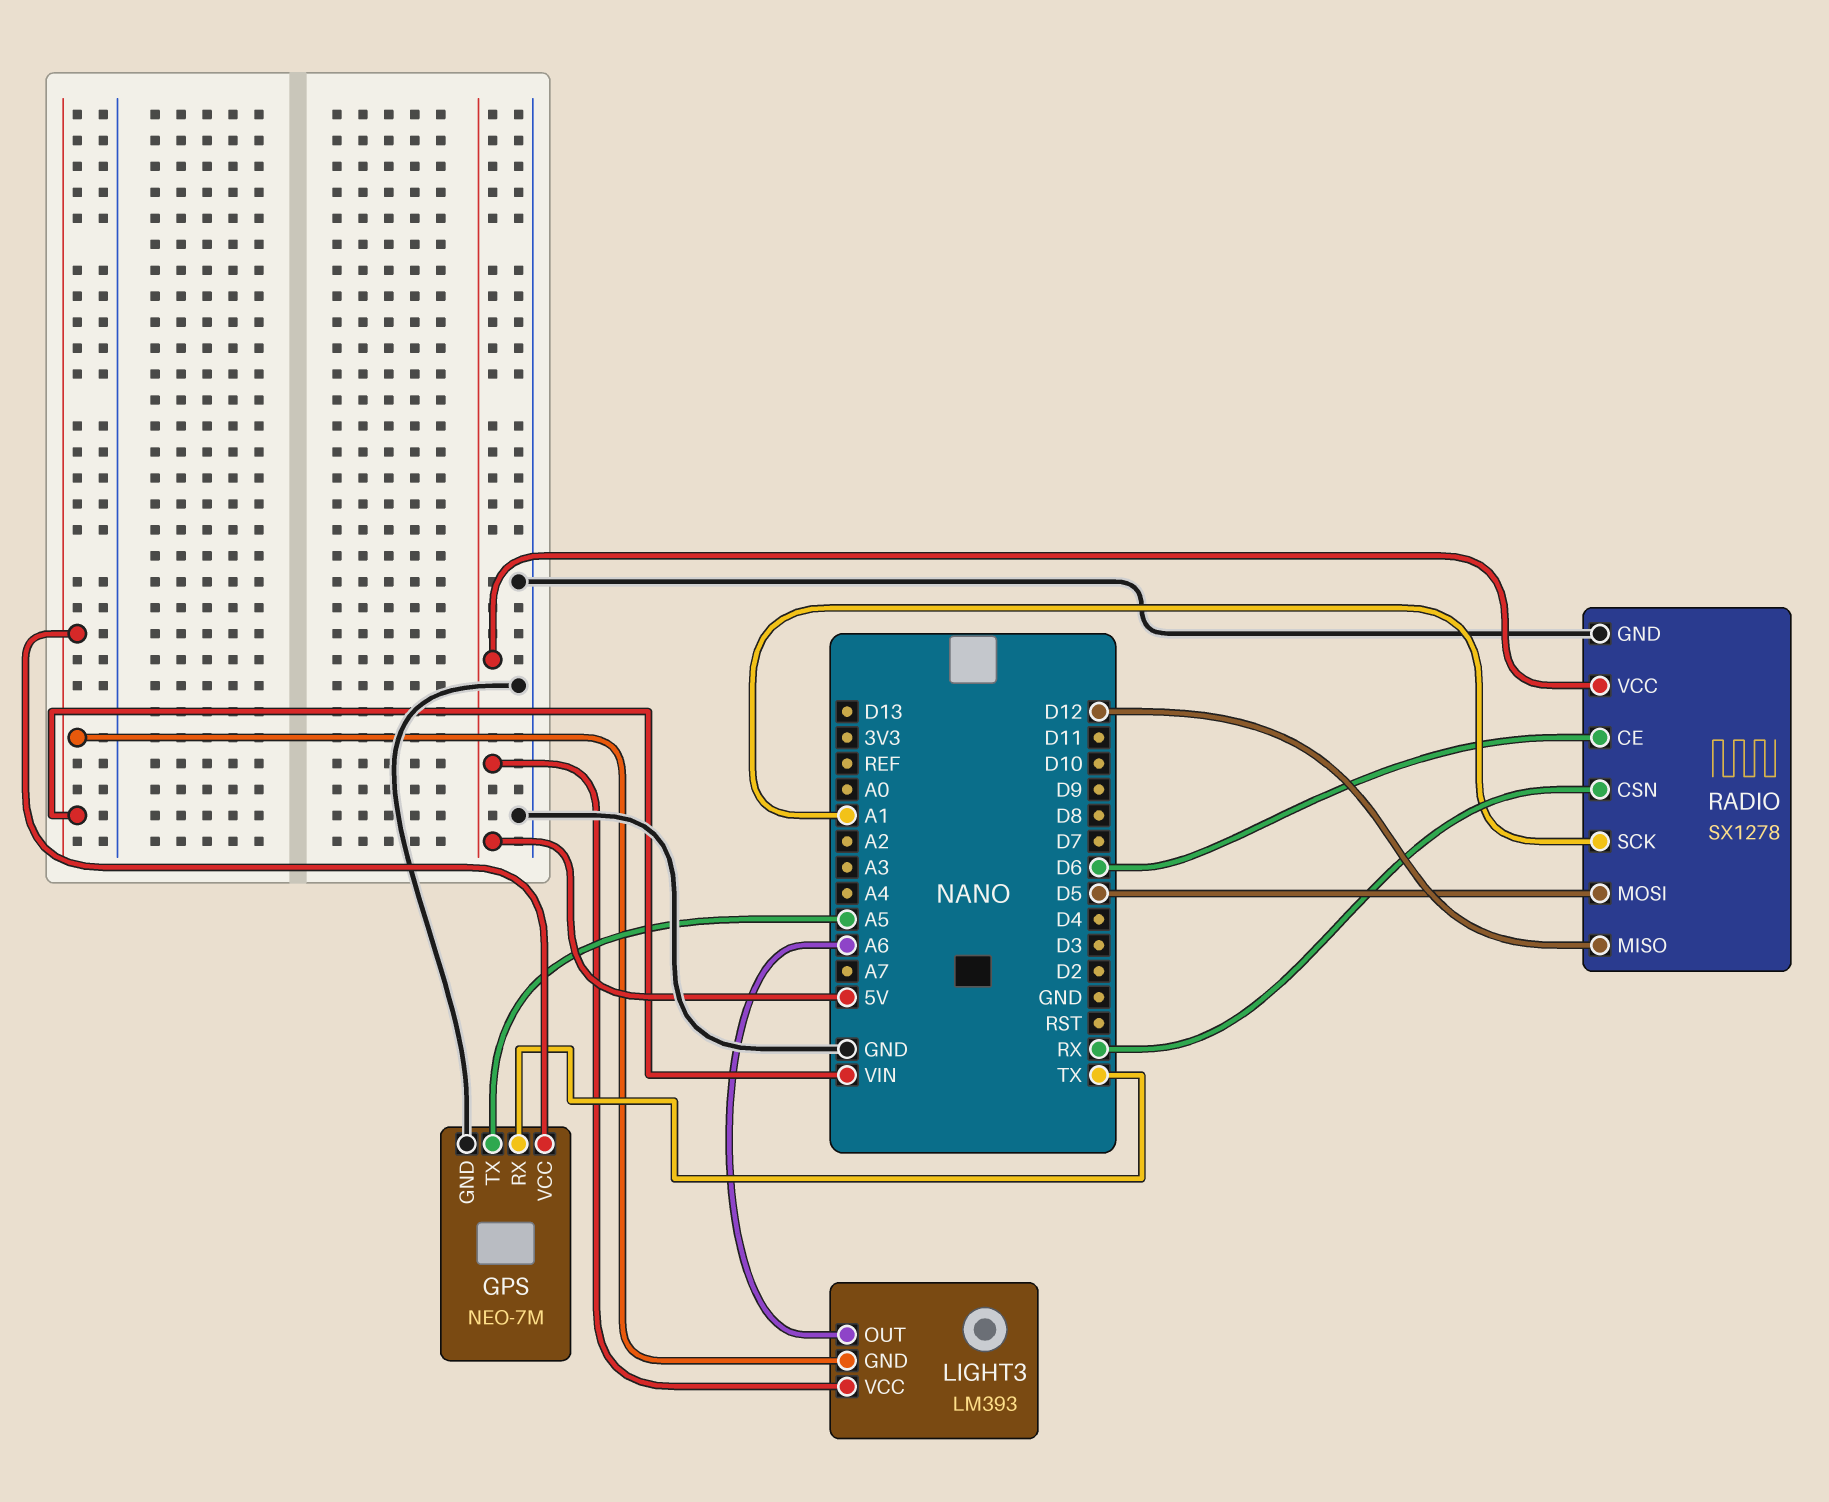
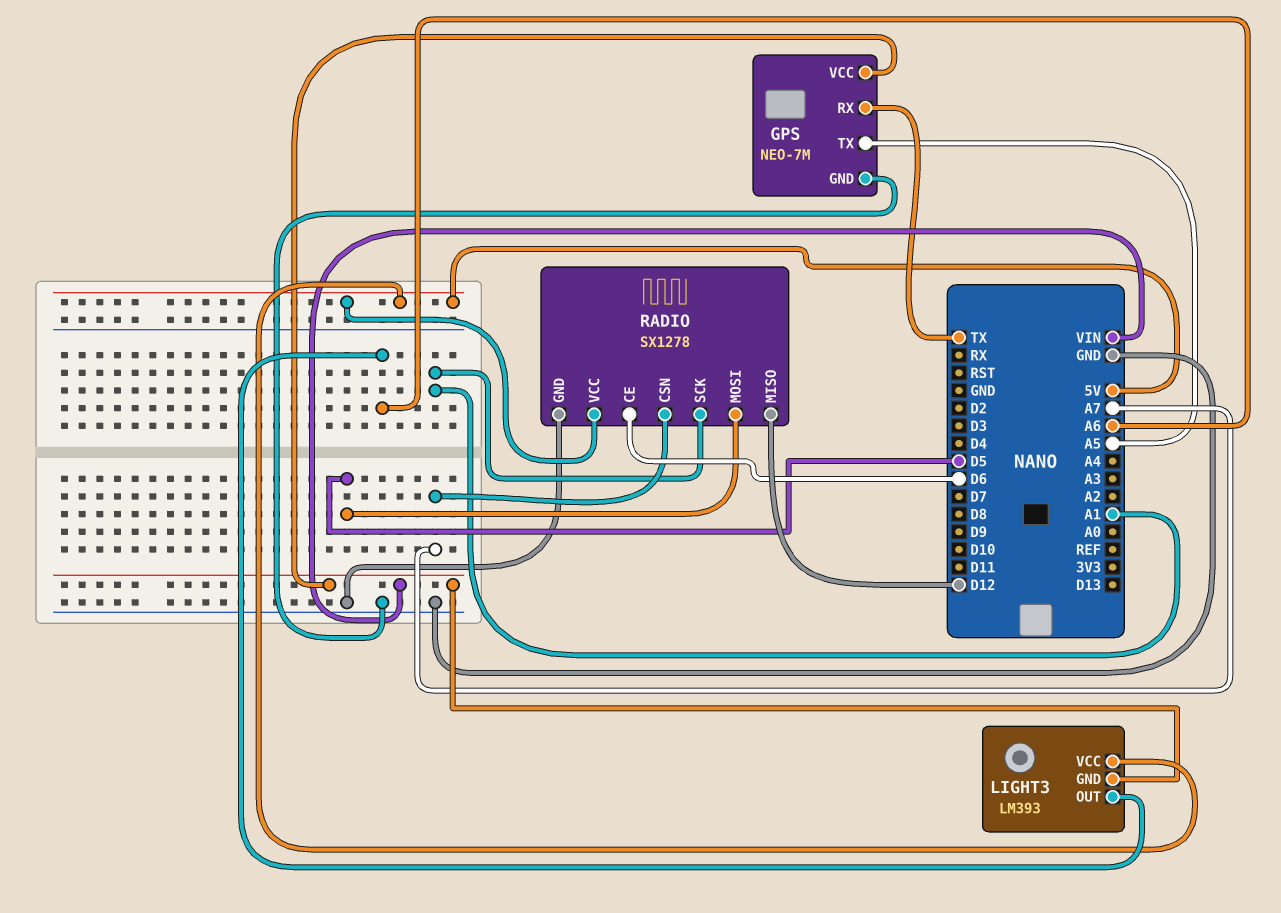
RADIO pin CSN: RX -> A7

